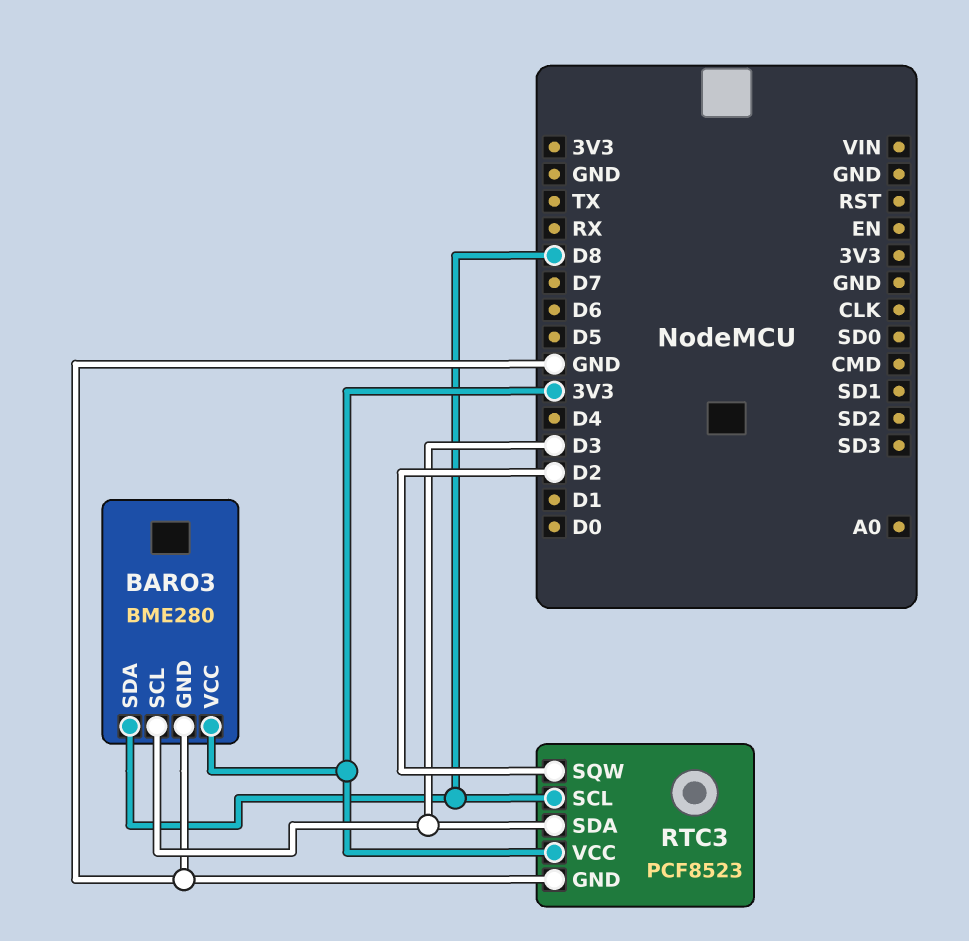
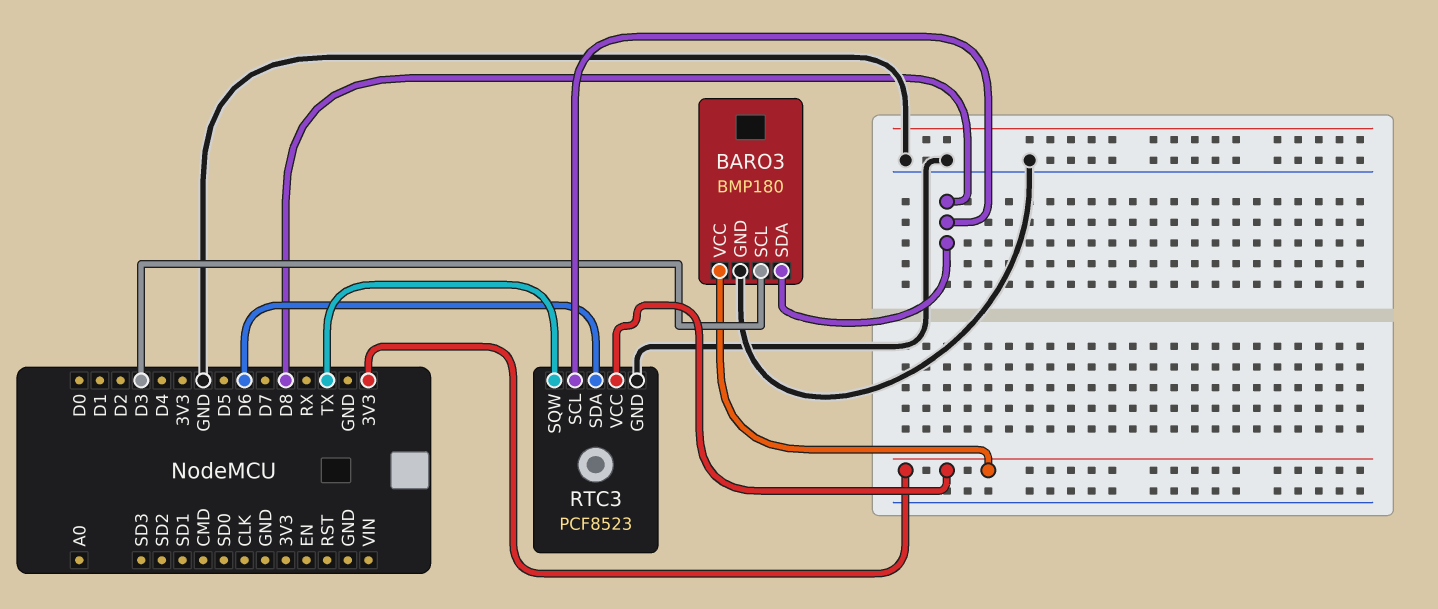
BARO3: BME280 -> BMP180
RTC3 pin SDA: D3 -> D6
RTC3 pin SQW: D2 -> TX

